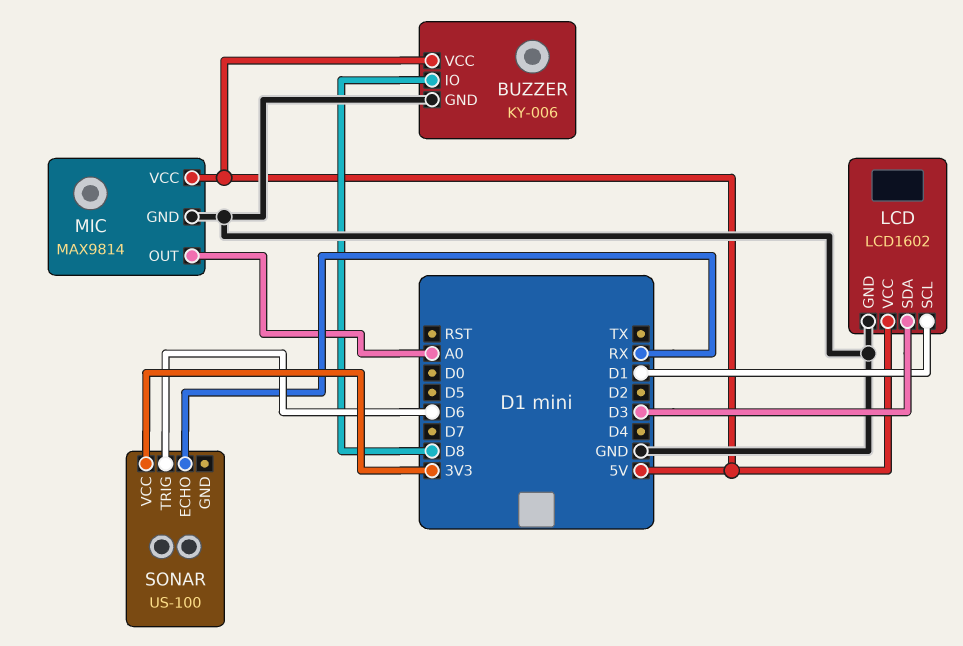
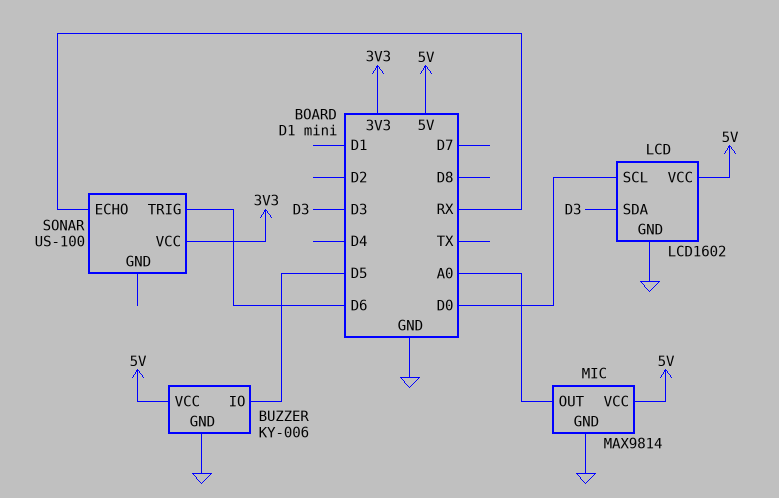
BUZZER pin IO: D8 -> D5
LCD pin SCL: D1 -> D0

